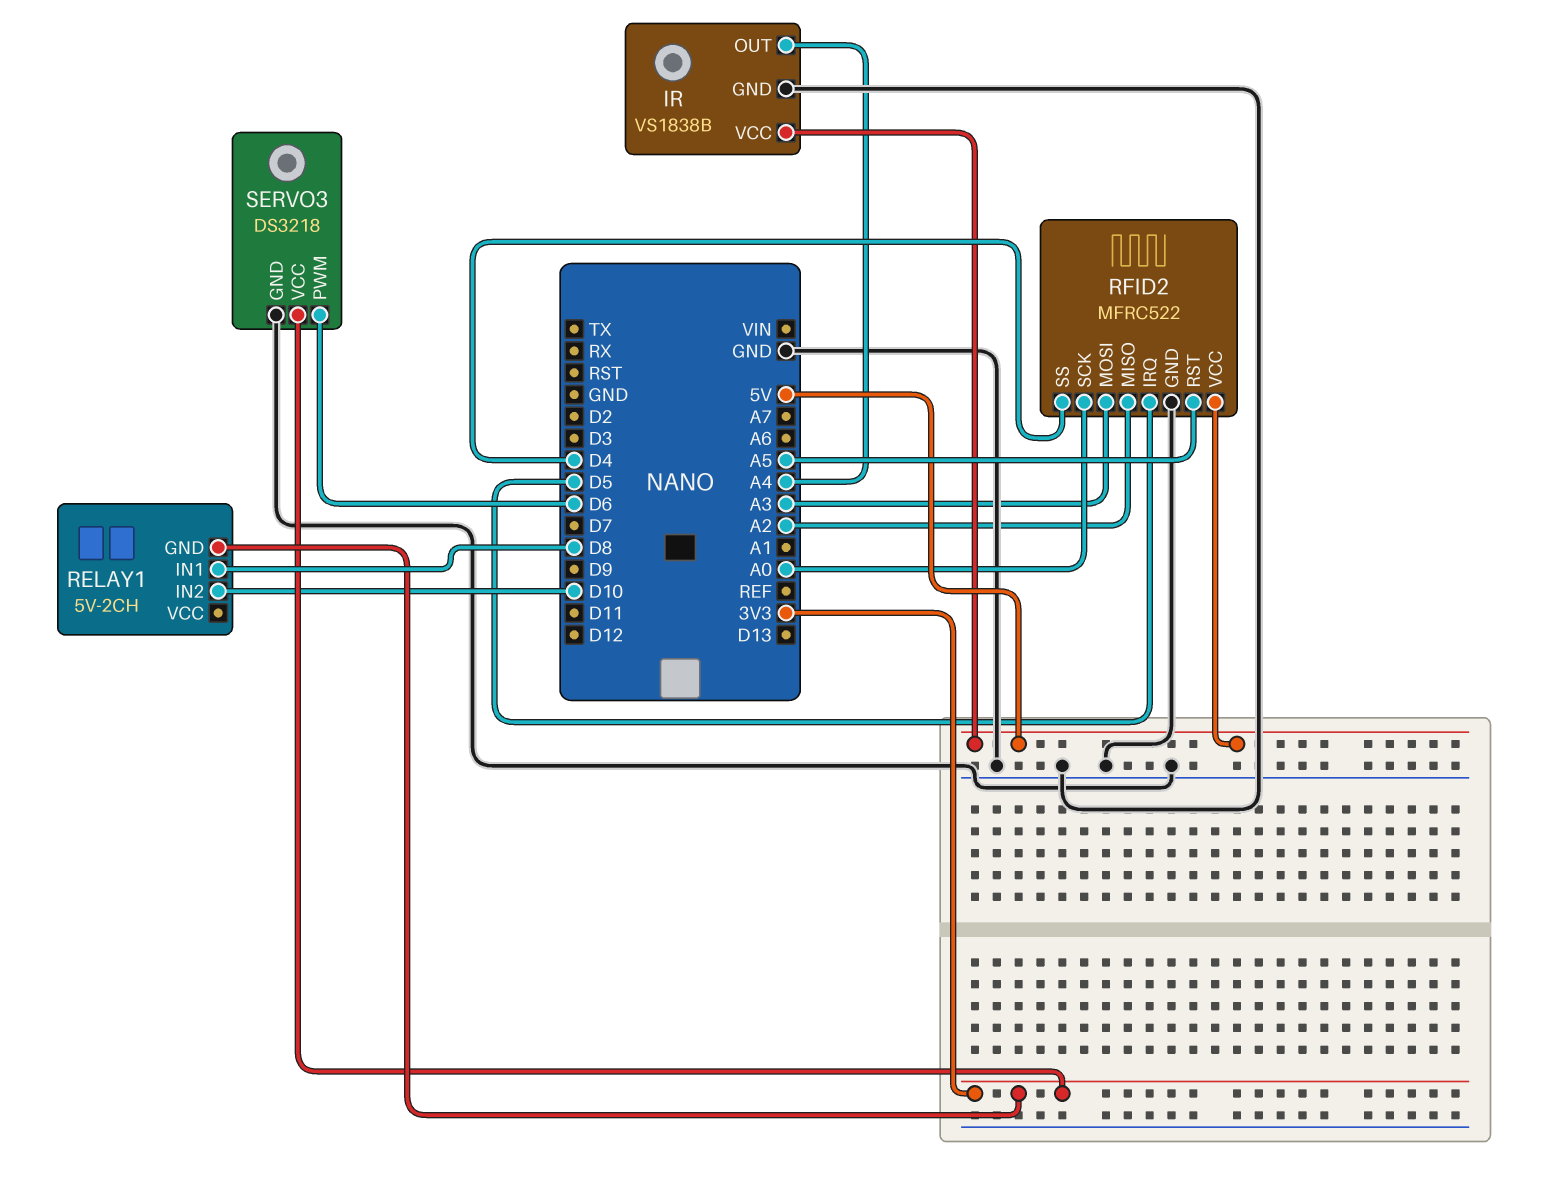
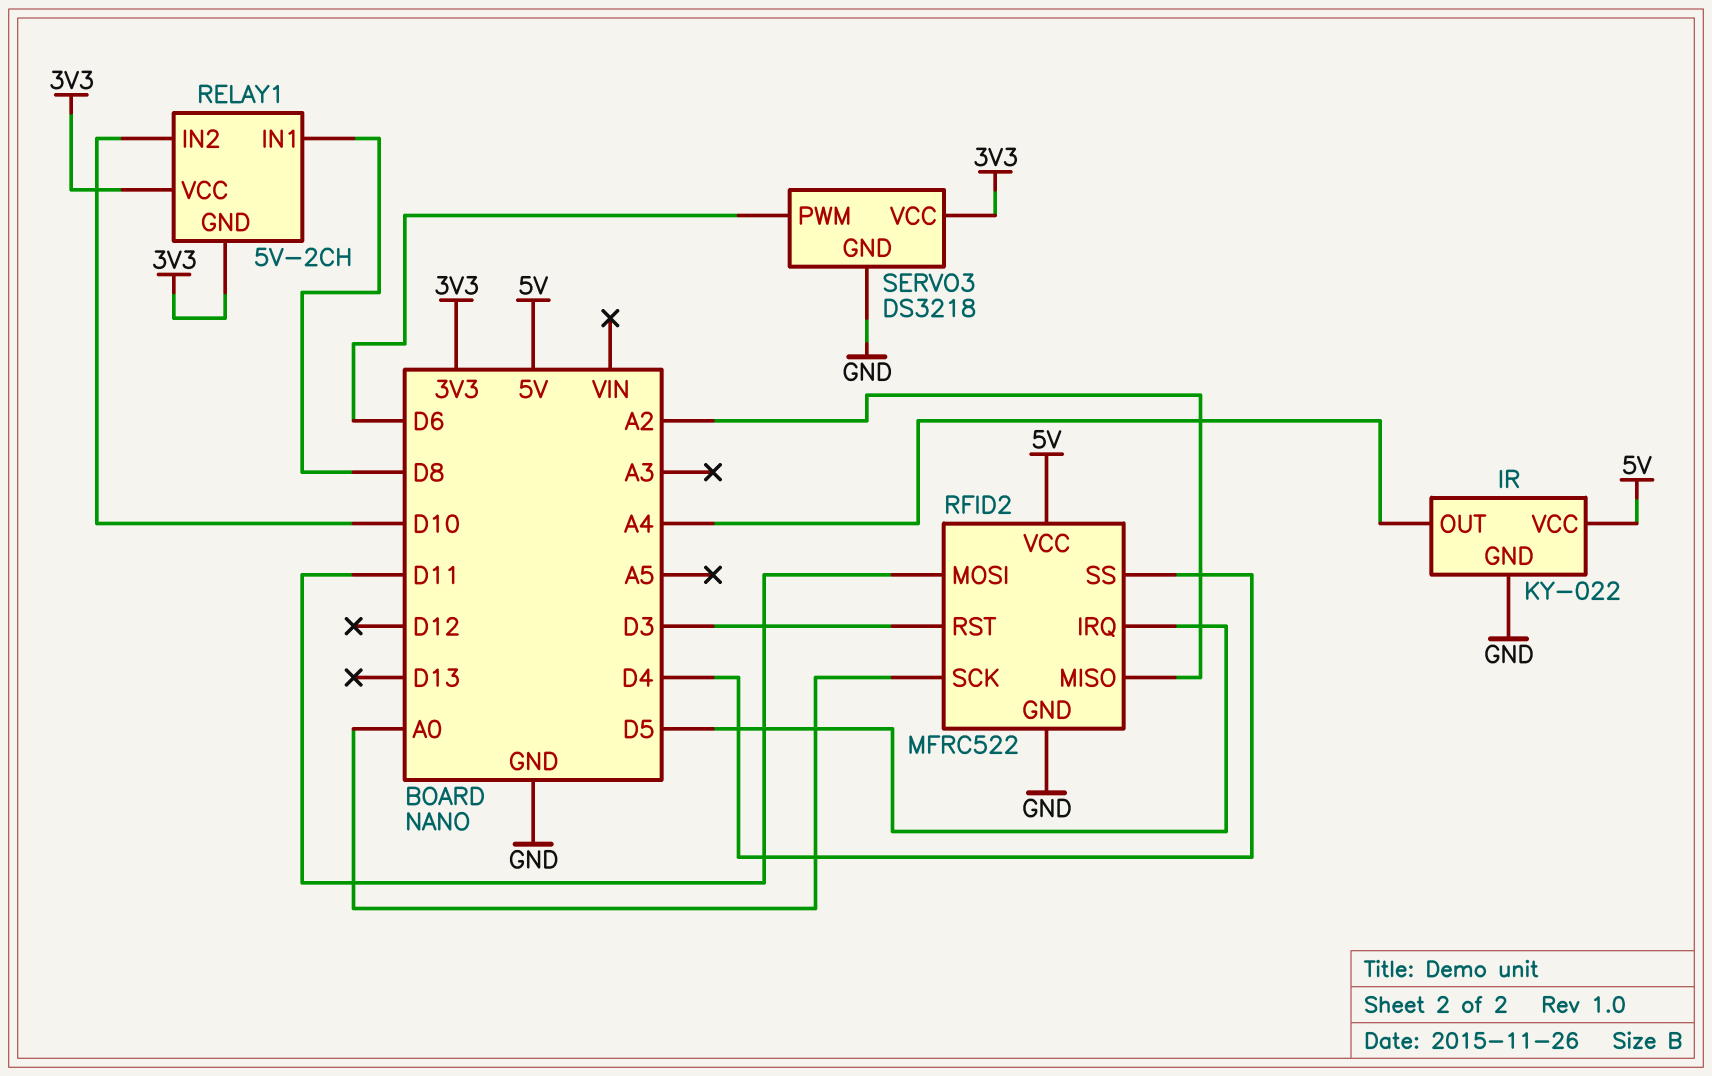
IR: VS1838B -> KY-022
RELAY1 pin VCC: none -> 3V3
RFID2 pin MOSI: A3 -> D11
RFID2 pin RST: A5 -> D3

